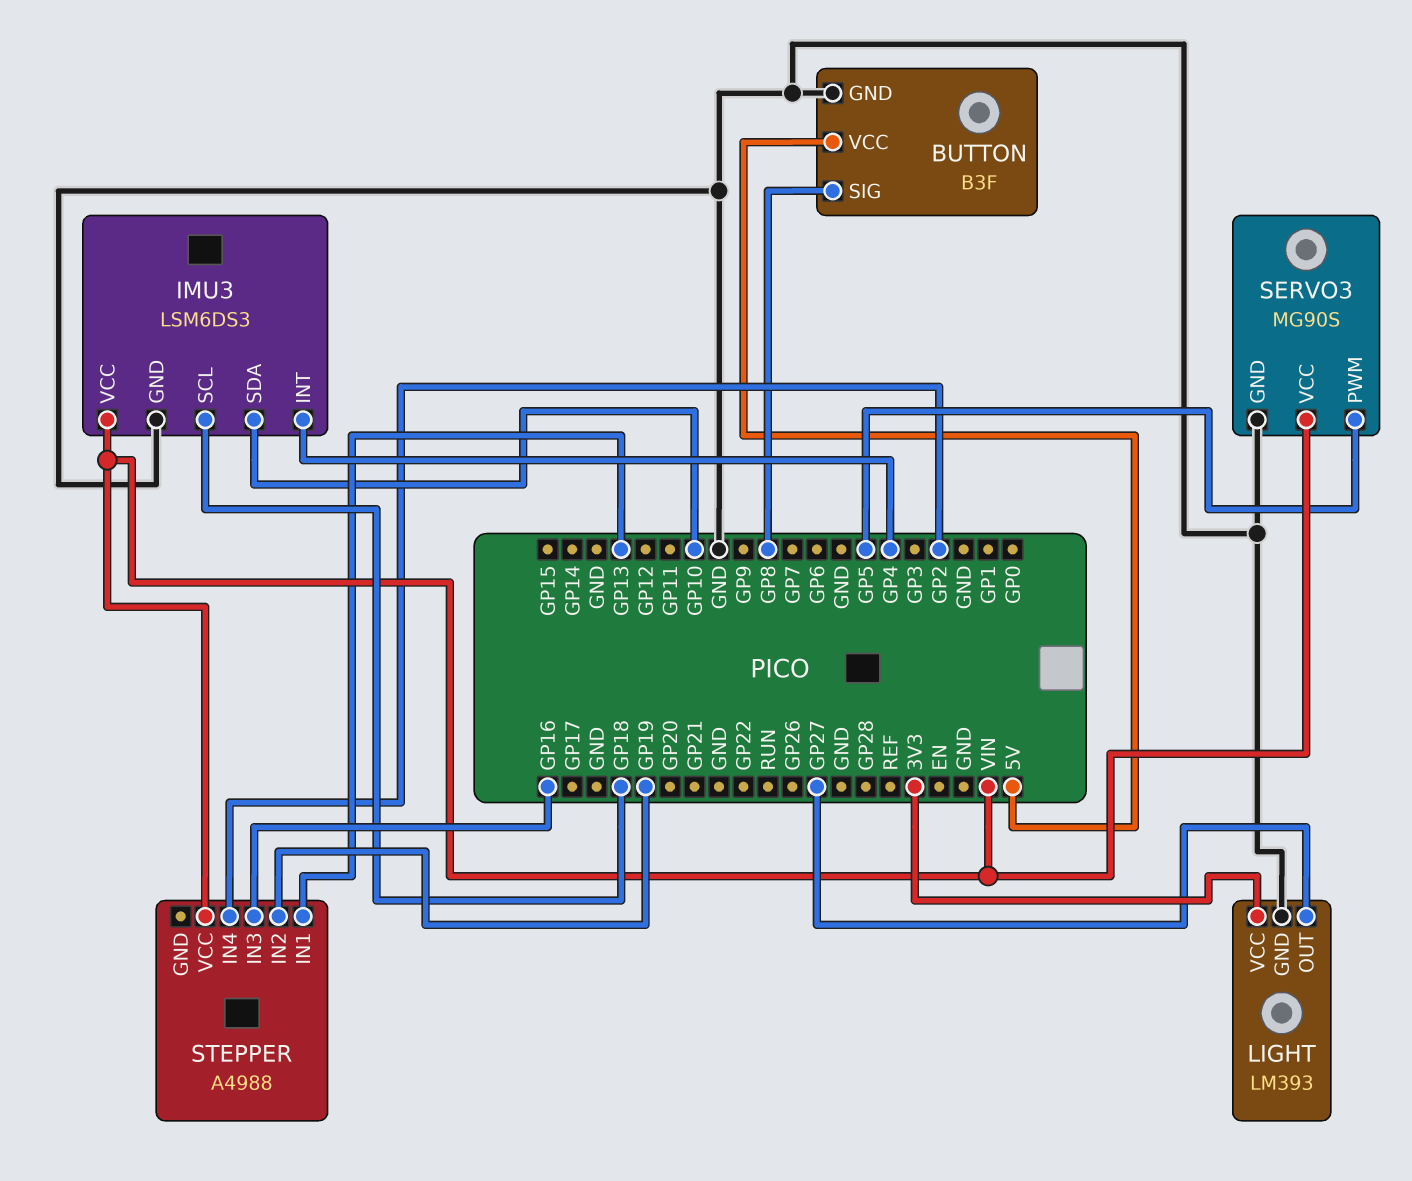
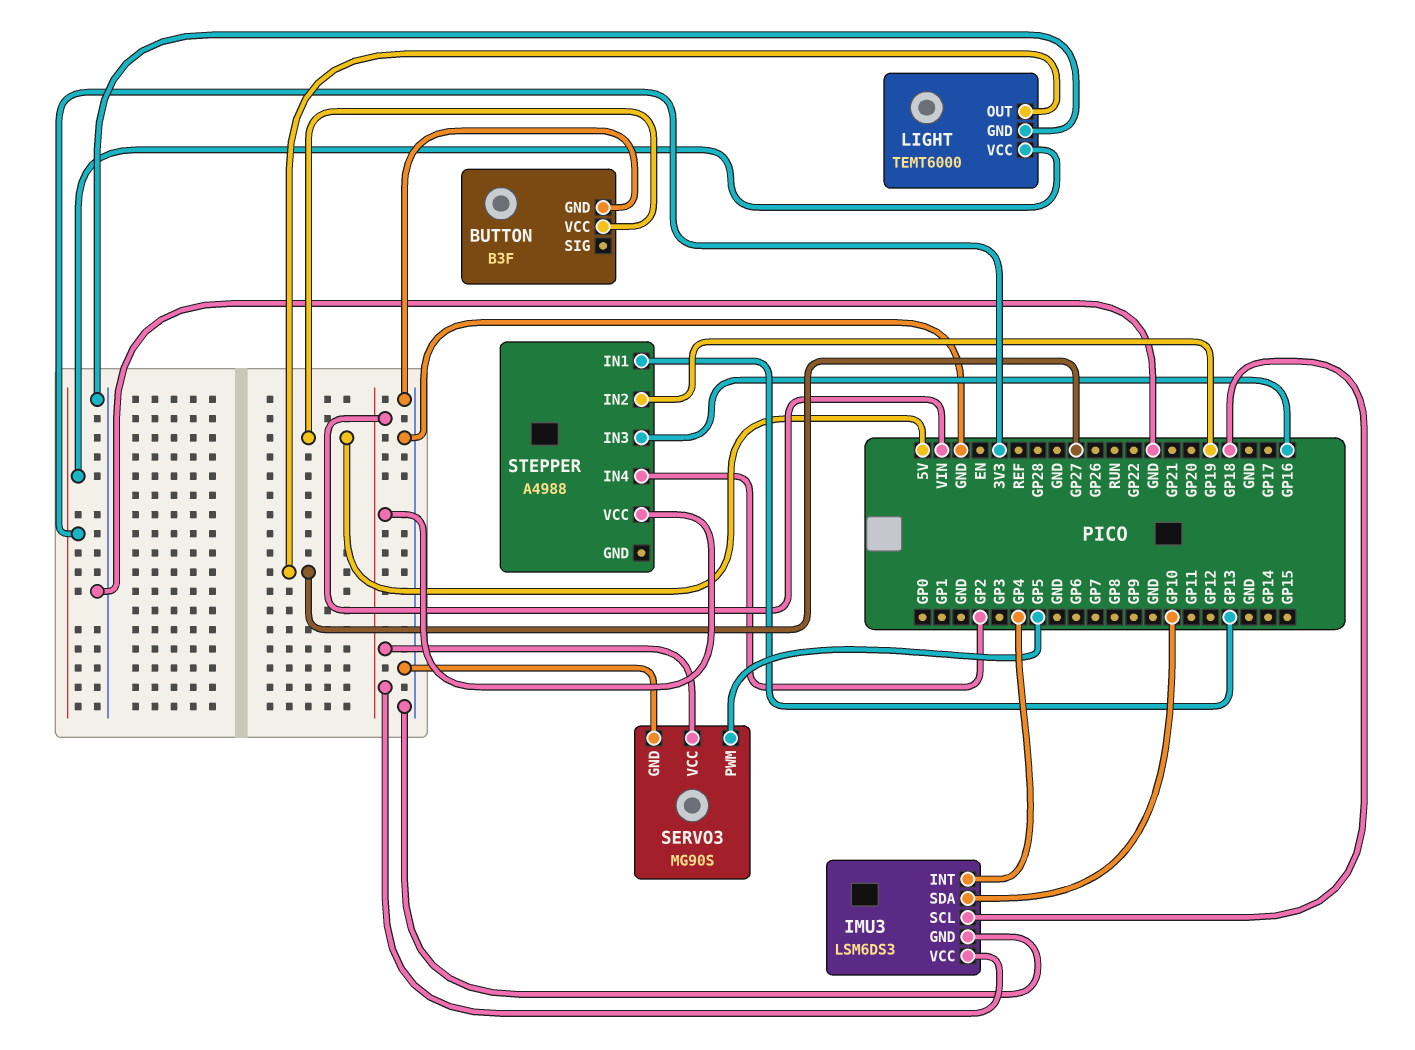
BUTTON pin SIG: GP8 -> none
LIGHT: LM393 -> TEMT6000

